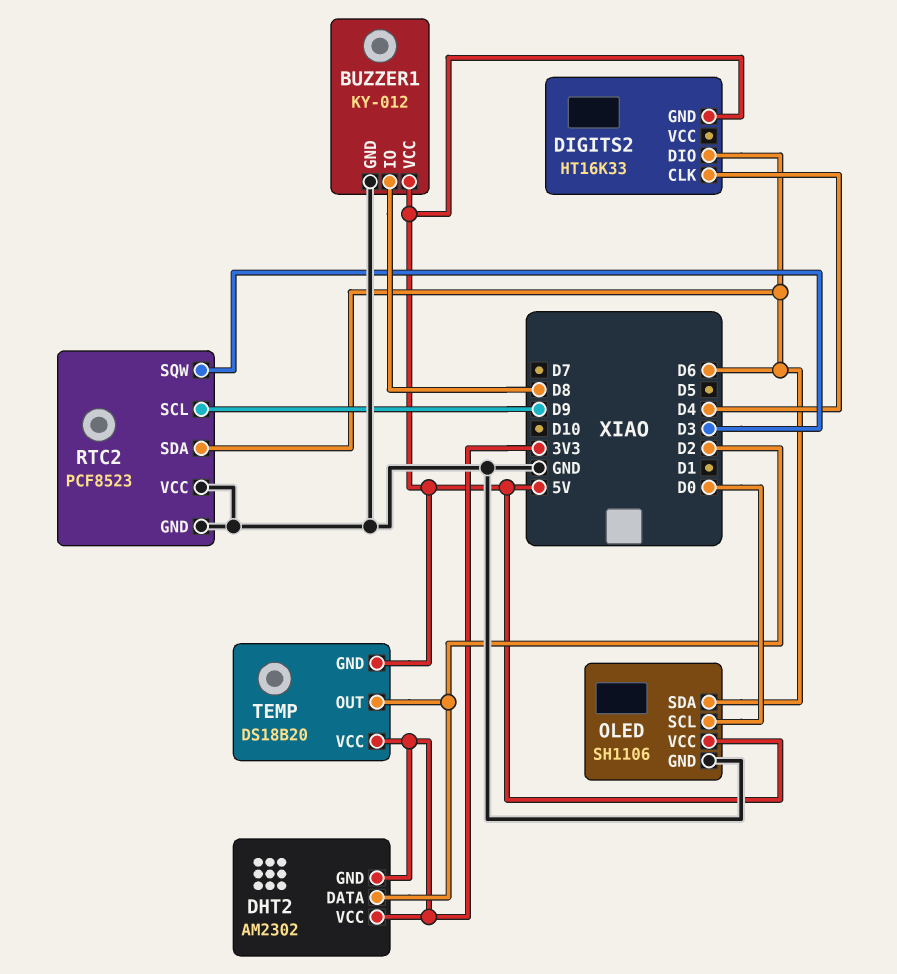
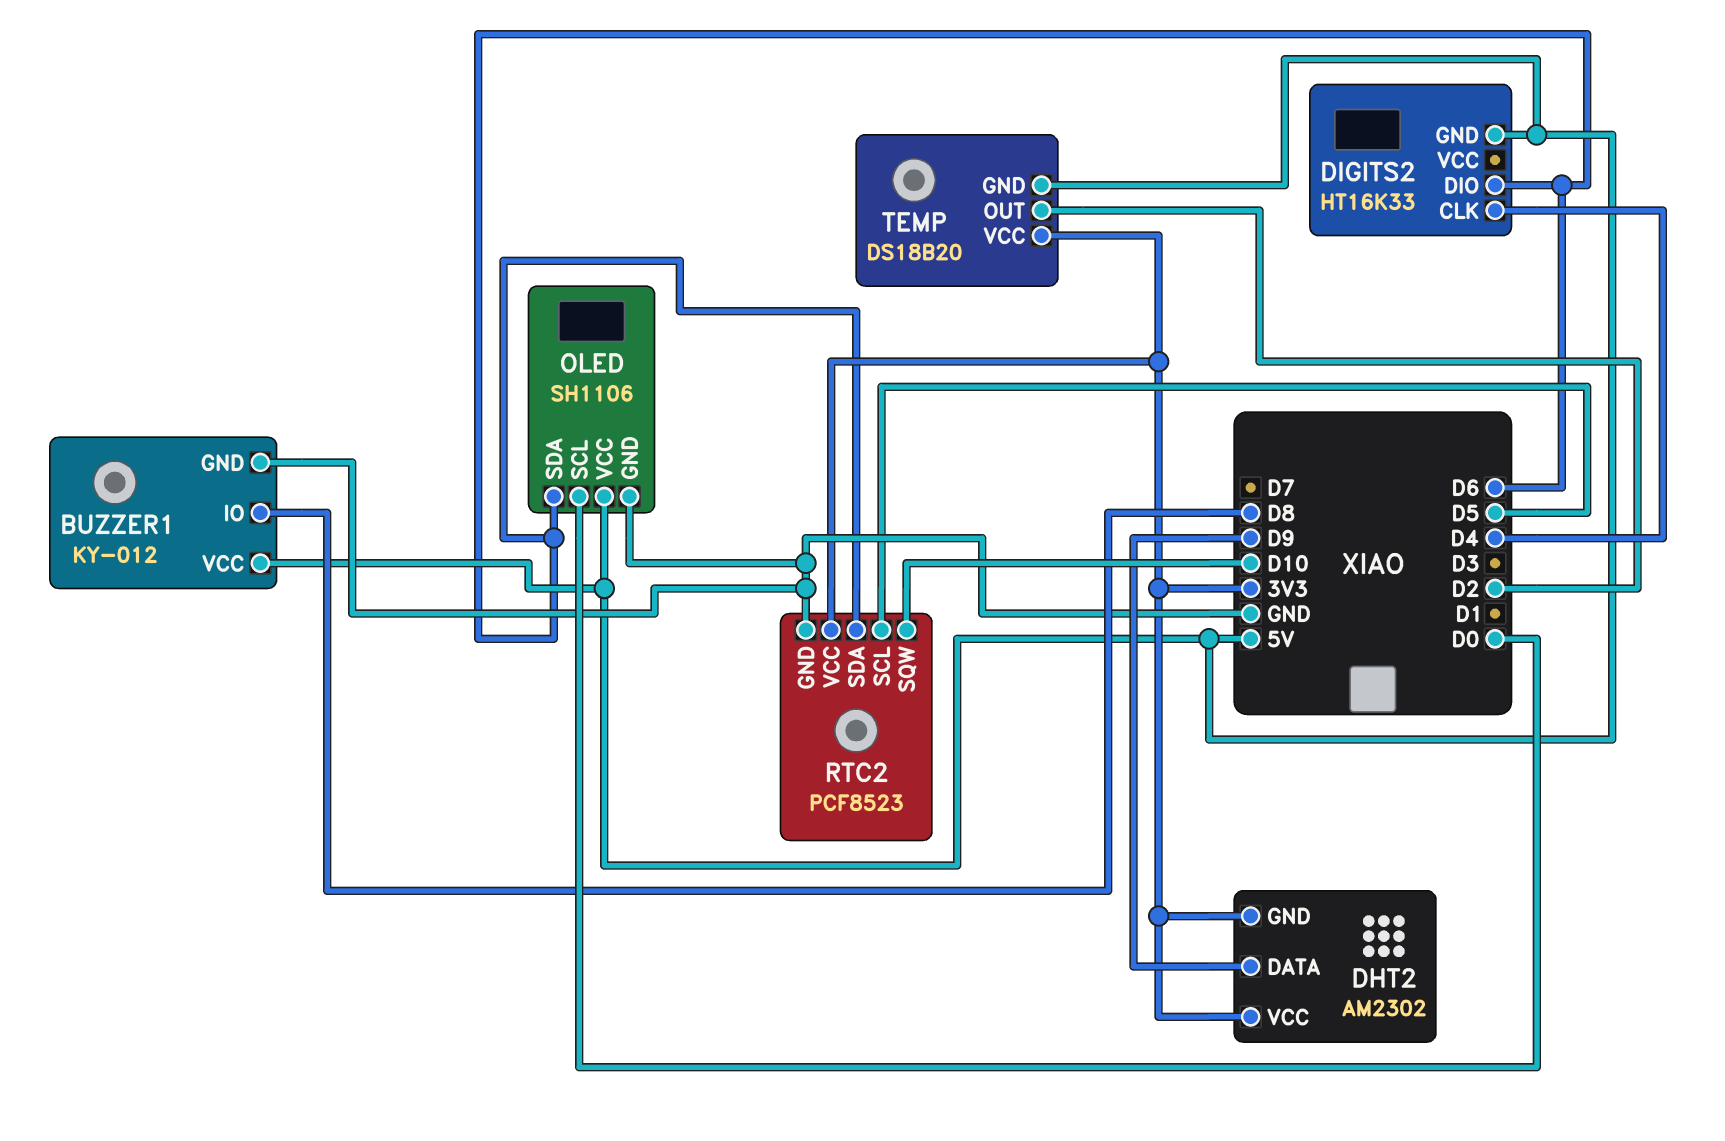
DHT2 pin DATA: D2 -> D9
RTC2 pin SCL: D9 -> D5
RTC2 pin SQW: D3 -> D10
RTC2 pin VCC: GND -> 3V3

